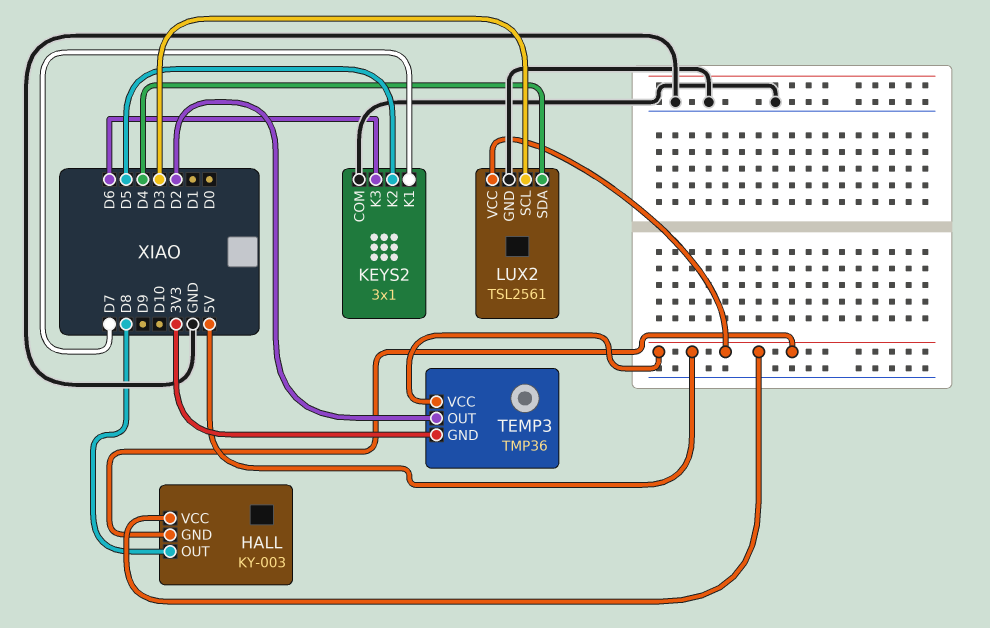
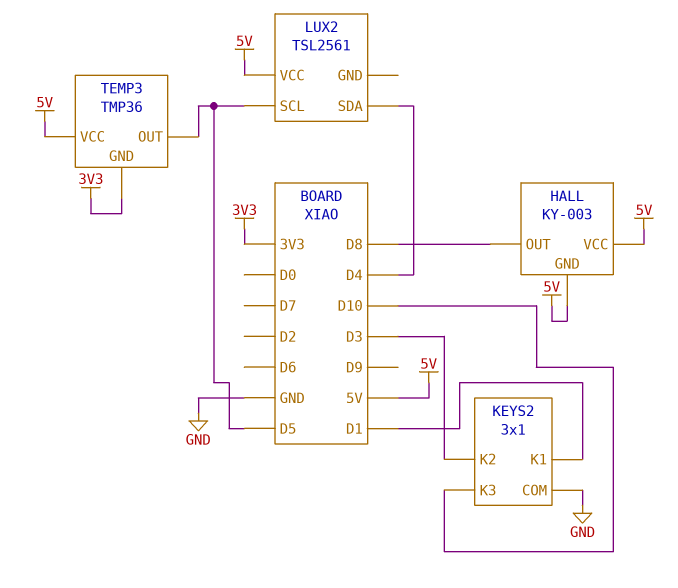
KEYS2 pin K1: D7 -> D1
KEYS2 pin K2: D5 -> D3
KEYS2 pin K3: D6 -> D10
LUX2 pin GND: GND -> none
LUX2 pin SCL: D3 -> D5
TEMP3 pin OUT: D2 -> D5

